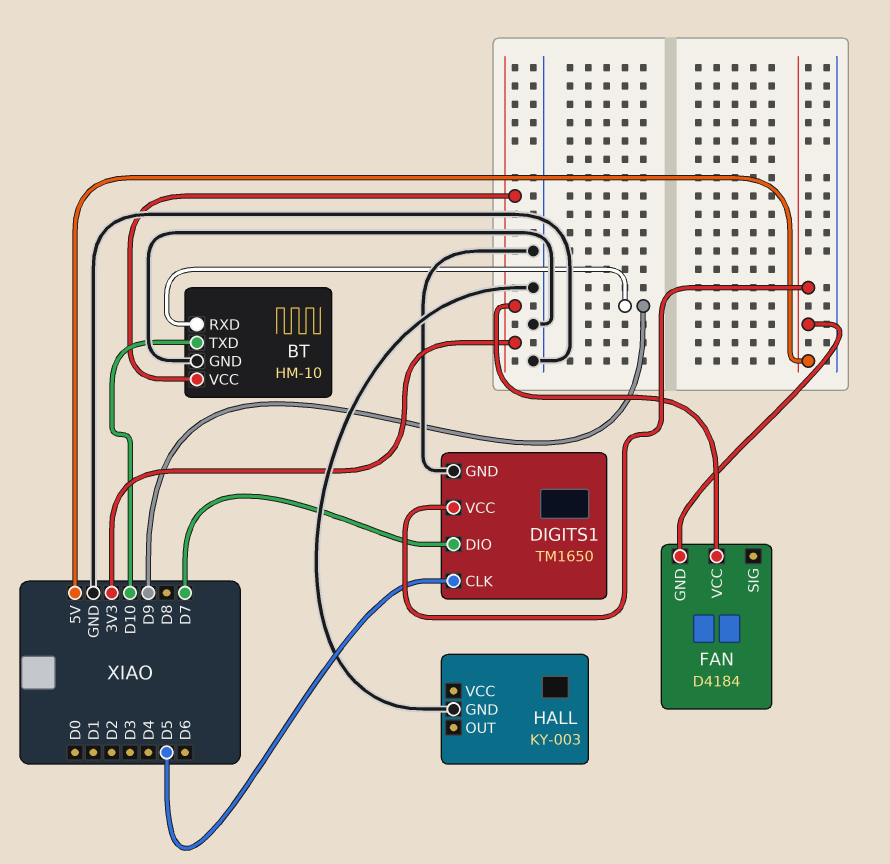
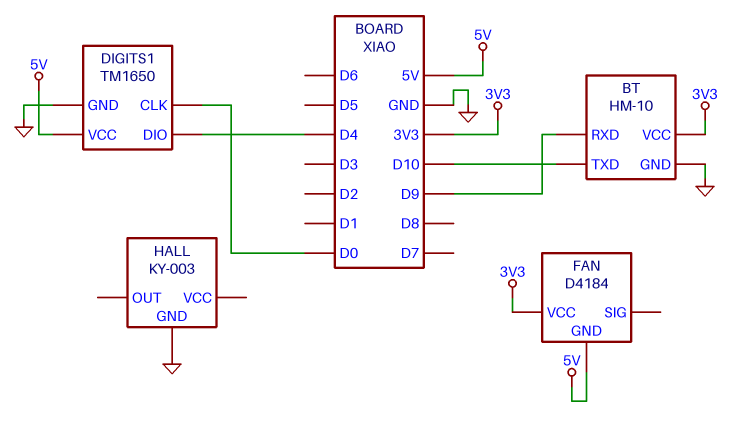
DIGITS1 pin CLK: D5 -> D0
DIGITS1 pin DIO: D7 -> D4

